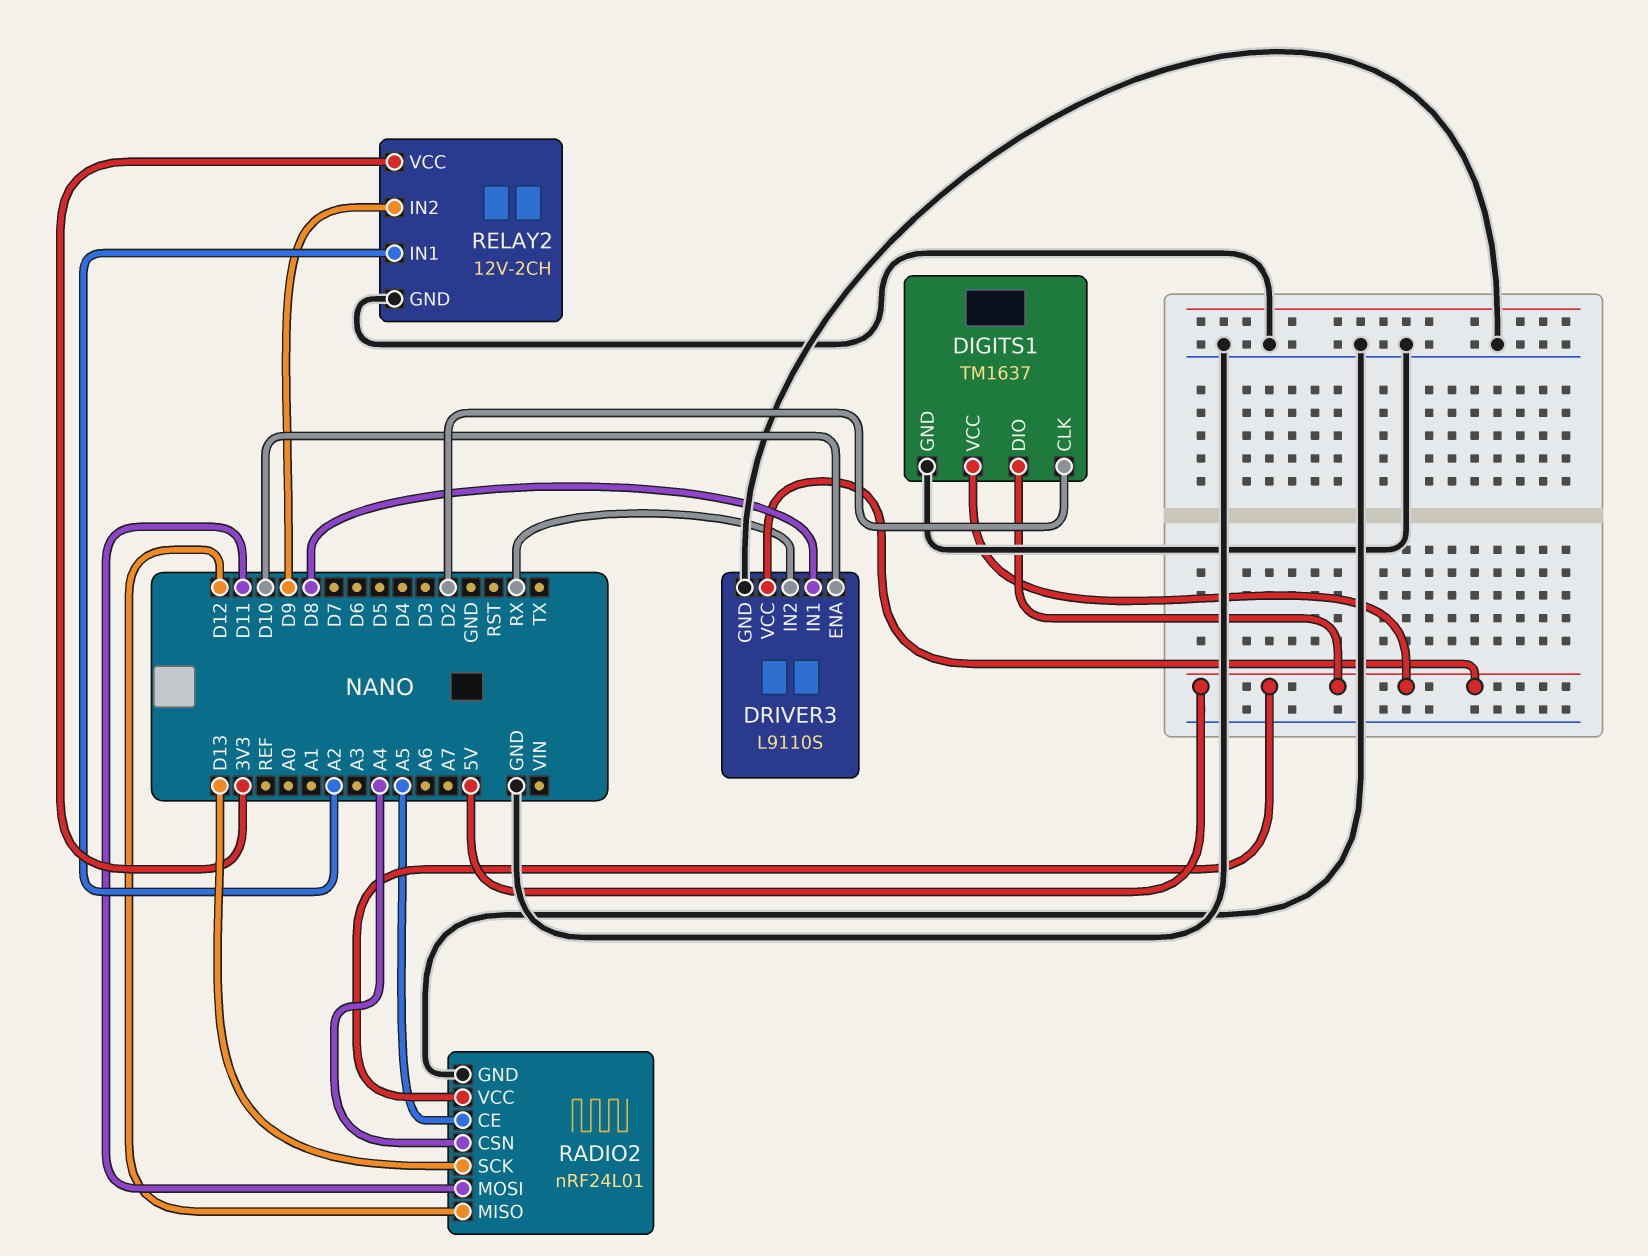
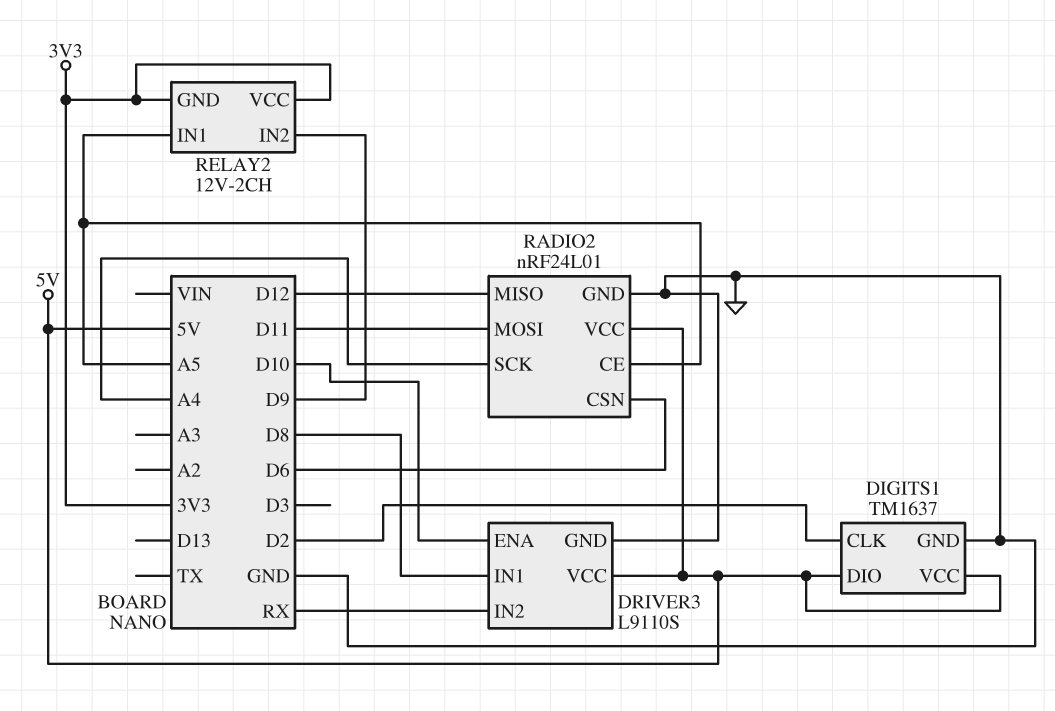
RADIO2 pin CSN: A4 -> D6
RADIO2 pin SCK: D13 -> A4
RELAY2 pin GND: GND -> 3V3
RELAY2 pin IN1: A2 -> A5

